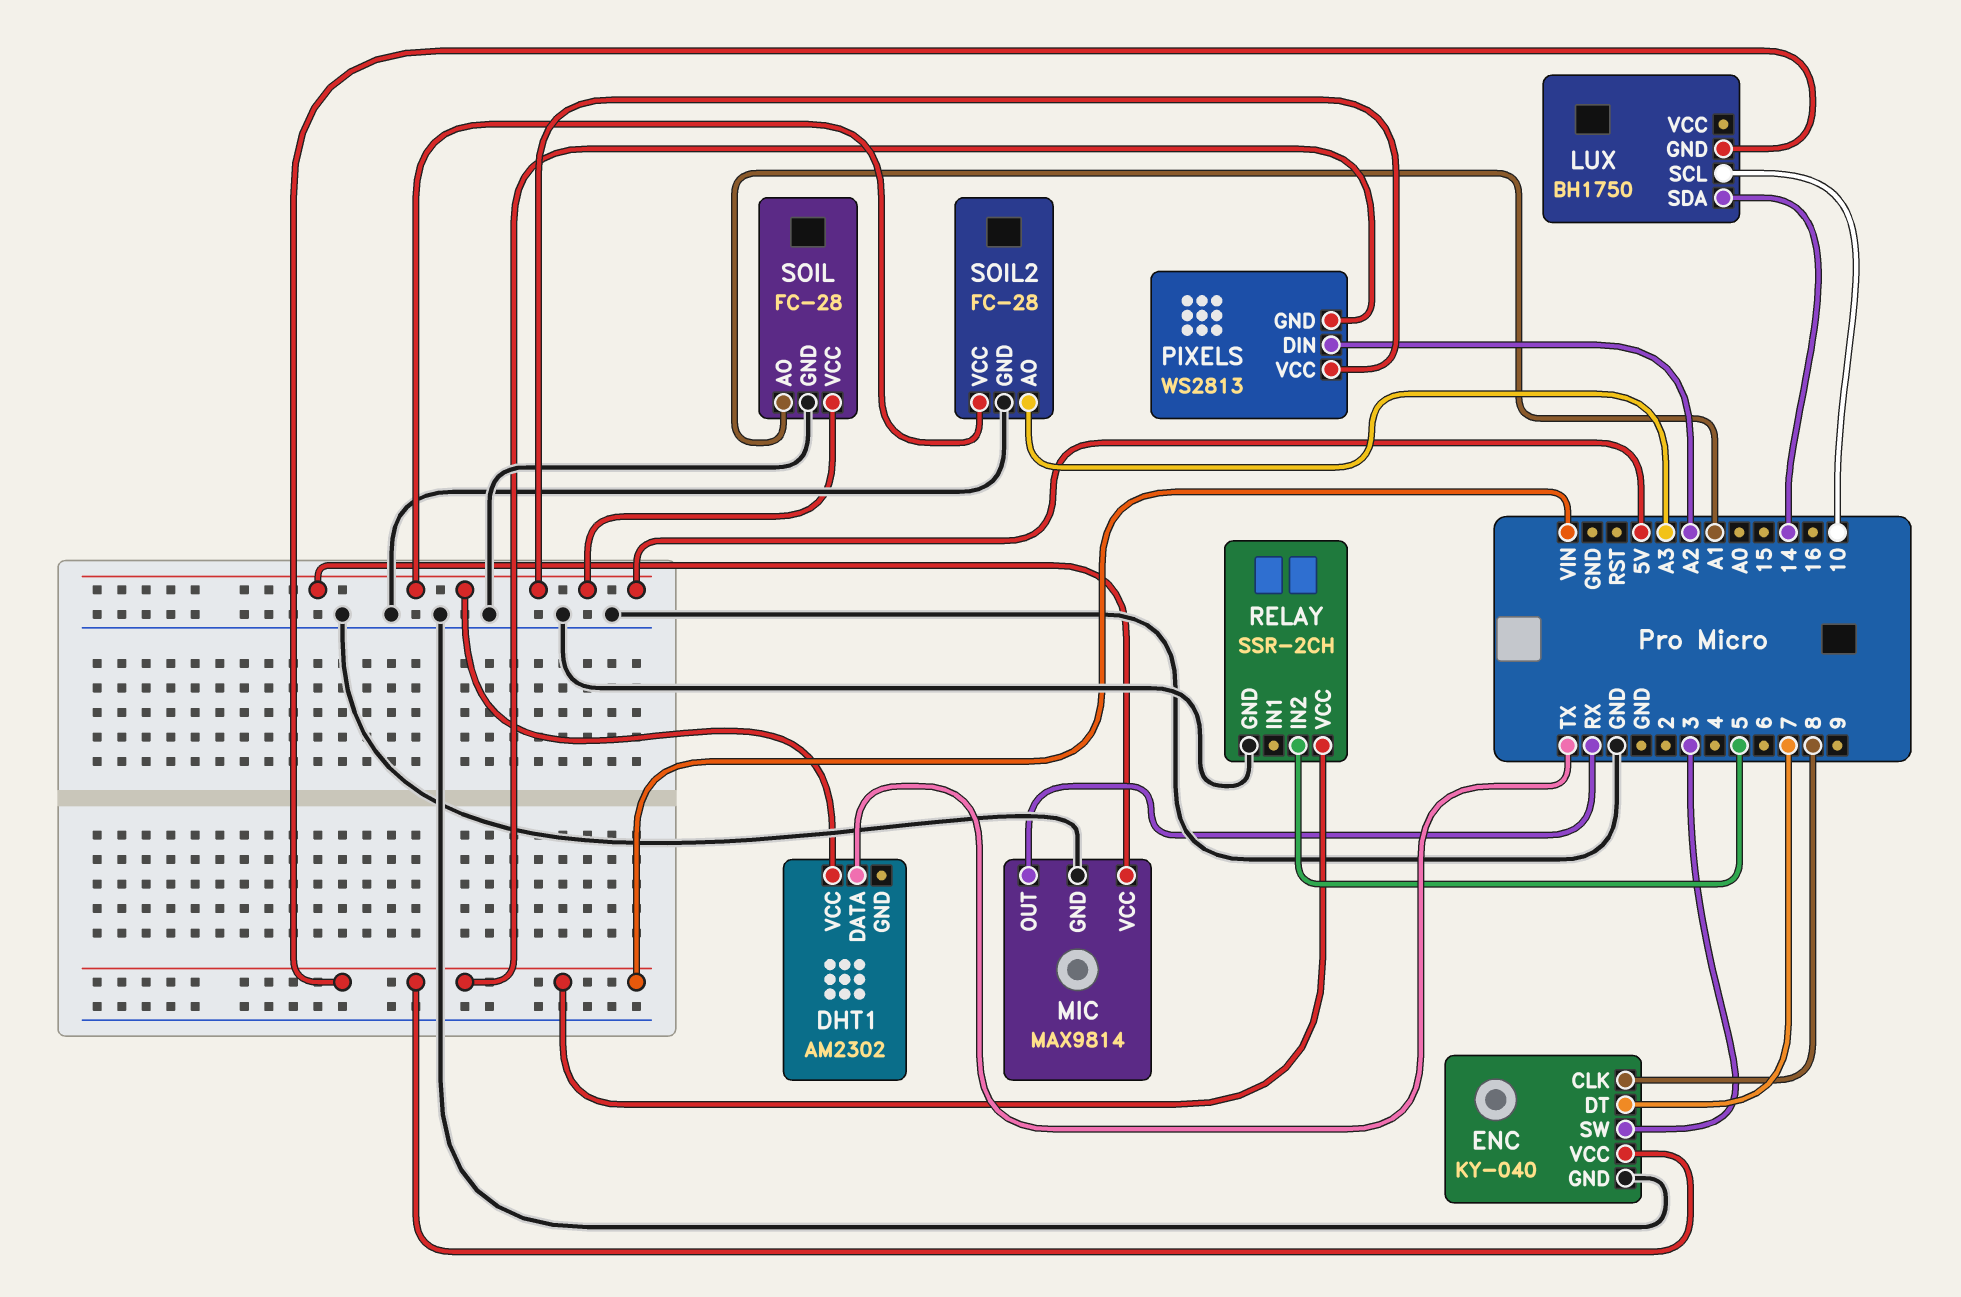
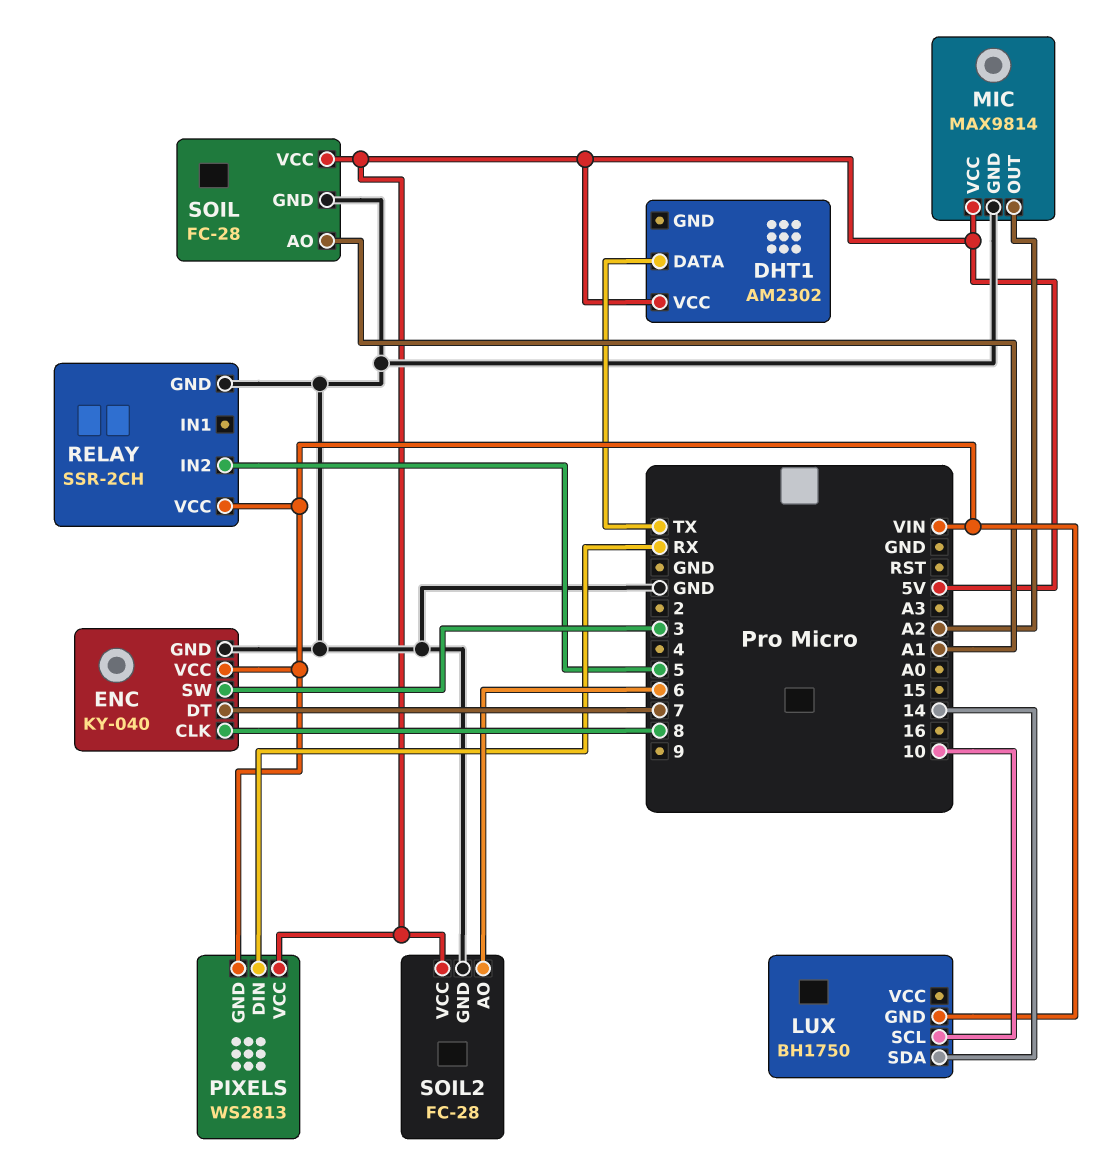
MIC pin OUT: RX -> A2
PIXELS pin DIN: A2 -> RX
SOIL2 pin AO: A3 -> 6

